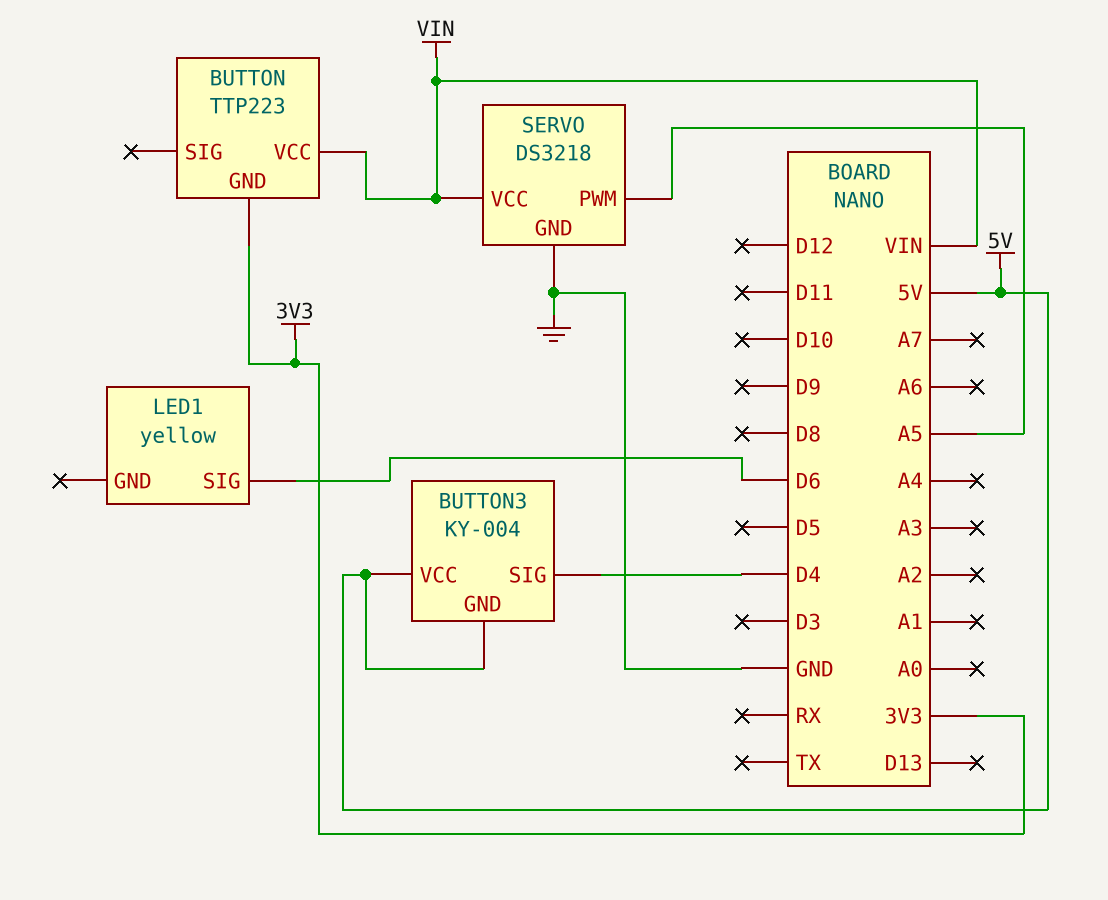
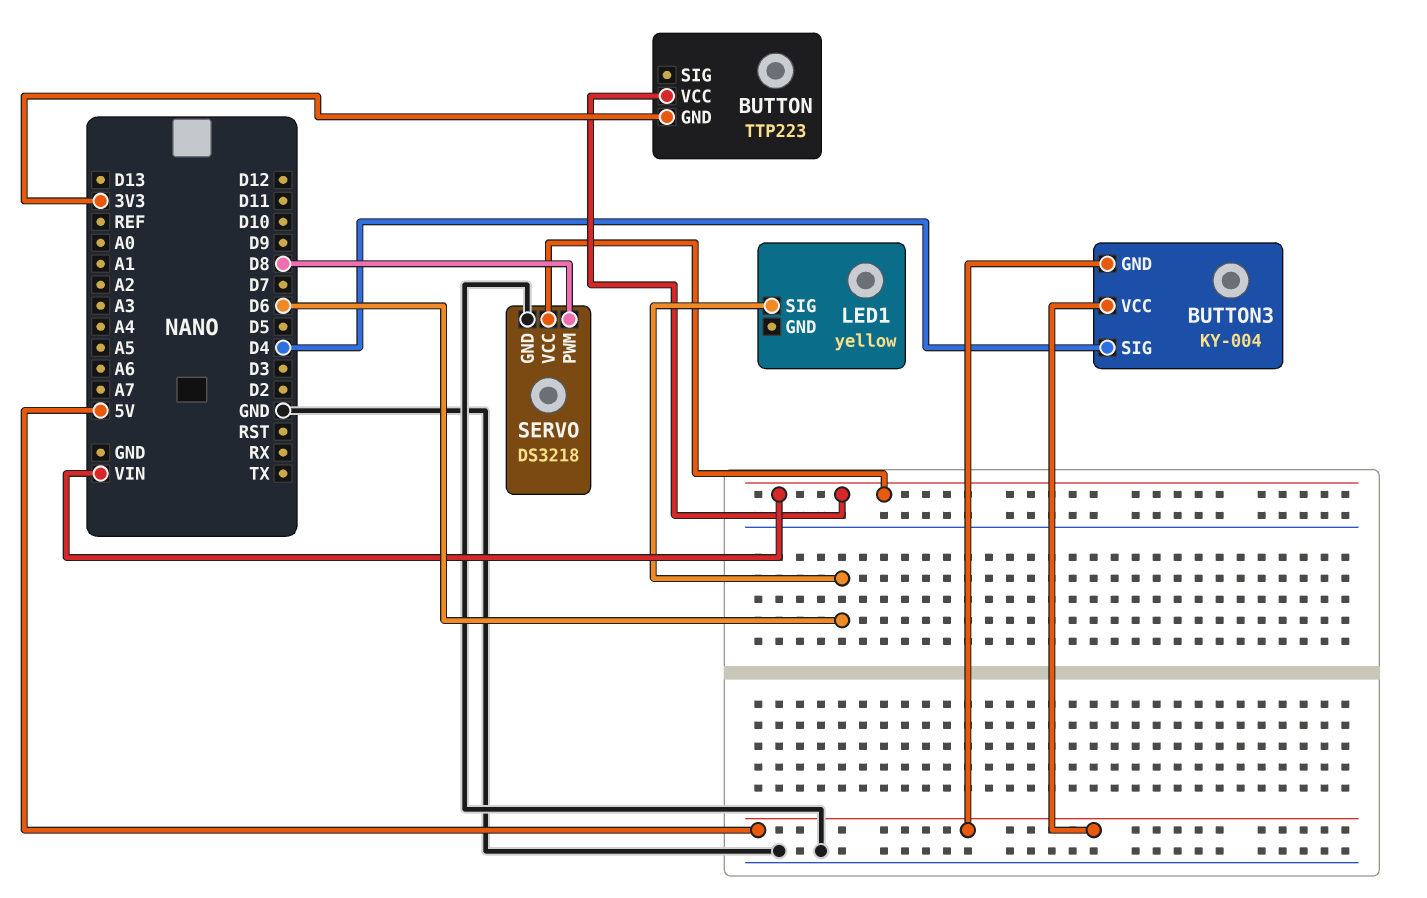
SERVO pin PWM: A5 -> D8

